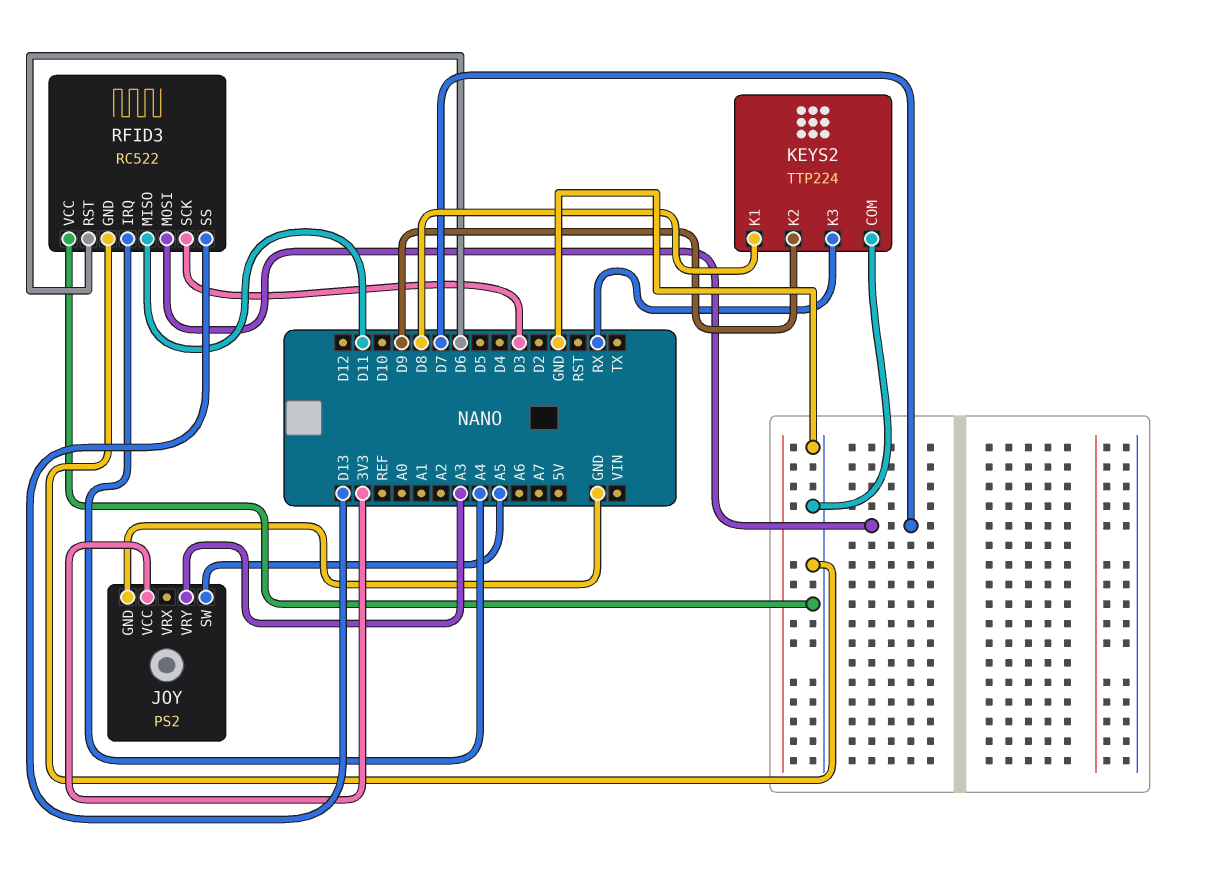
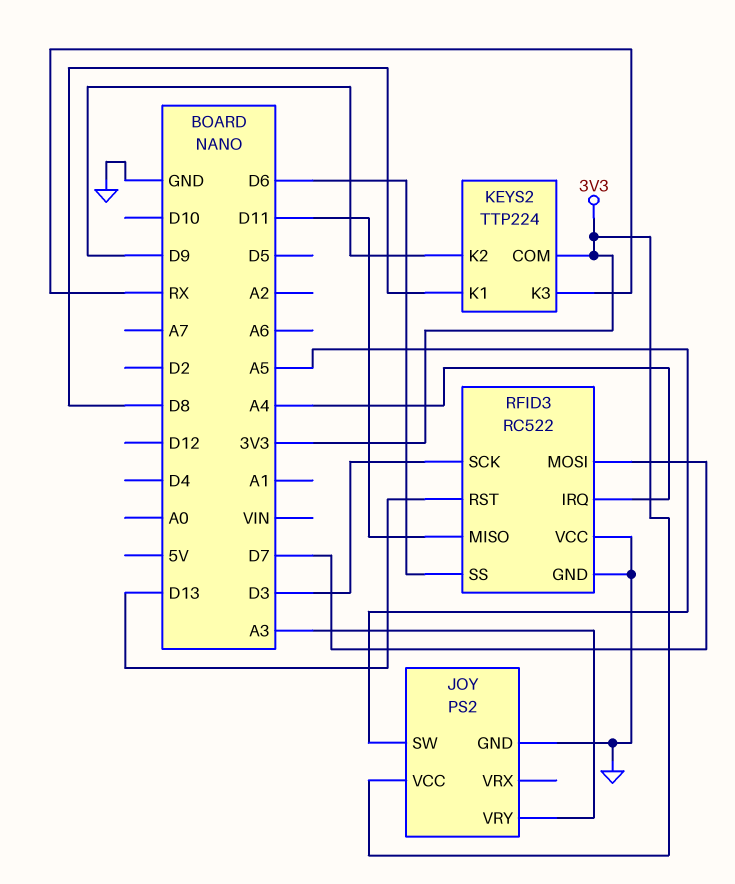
KEYS2 pin COM: GND -> 3V3
RFID3 pin RST: D6 -> D13
RFID3 pin SS: D13 -> D6

